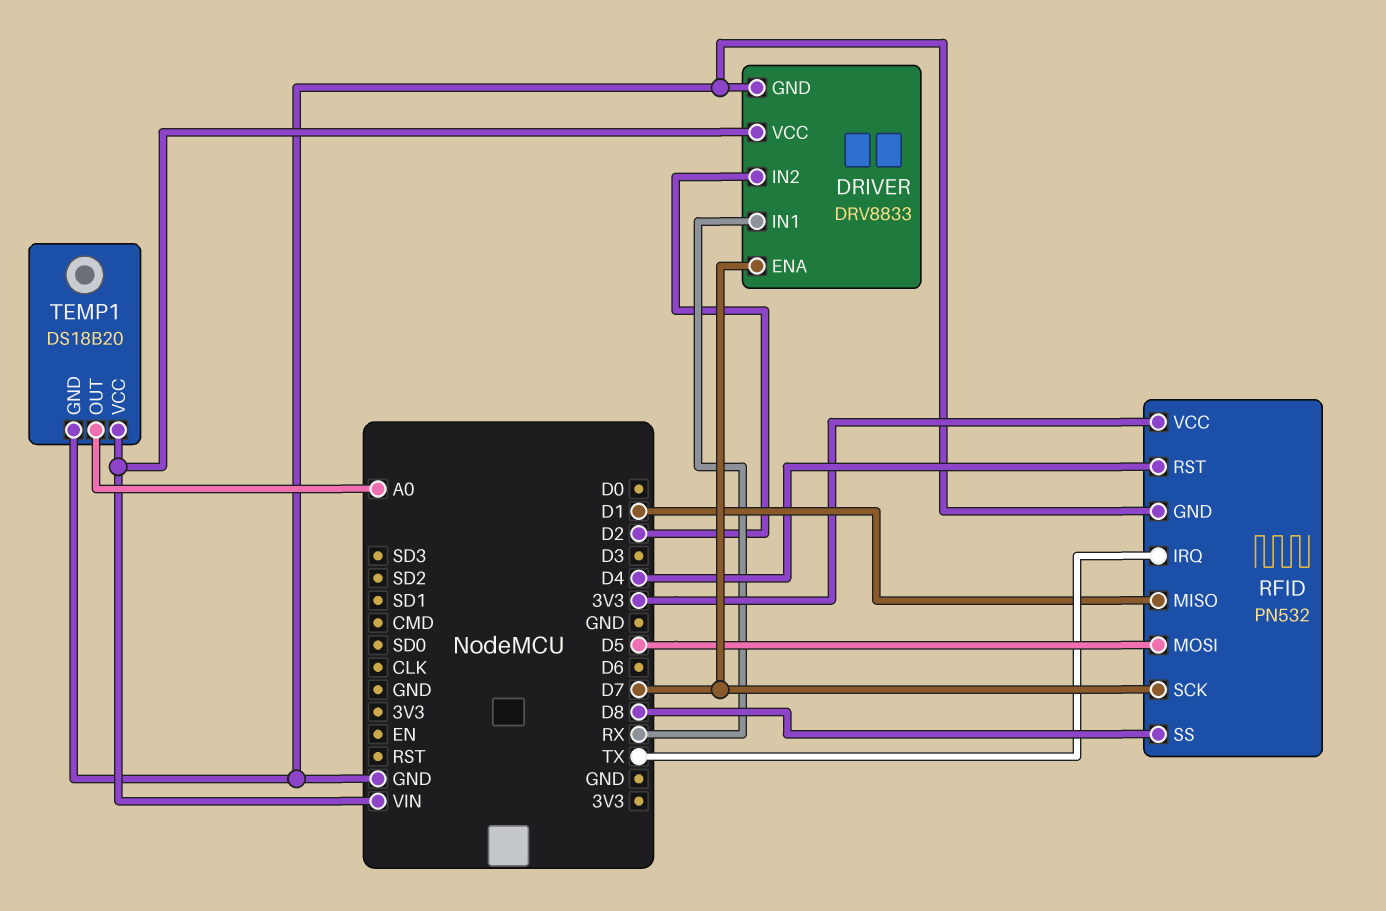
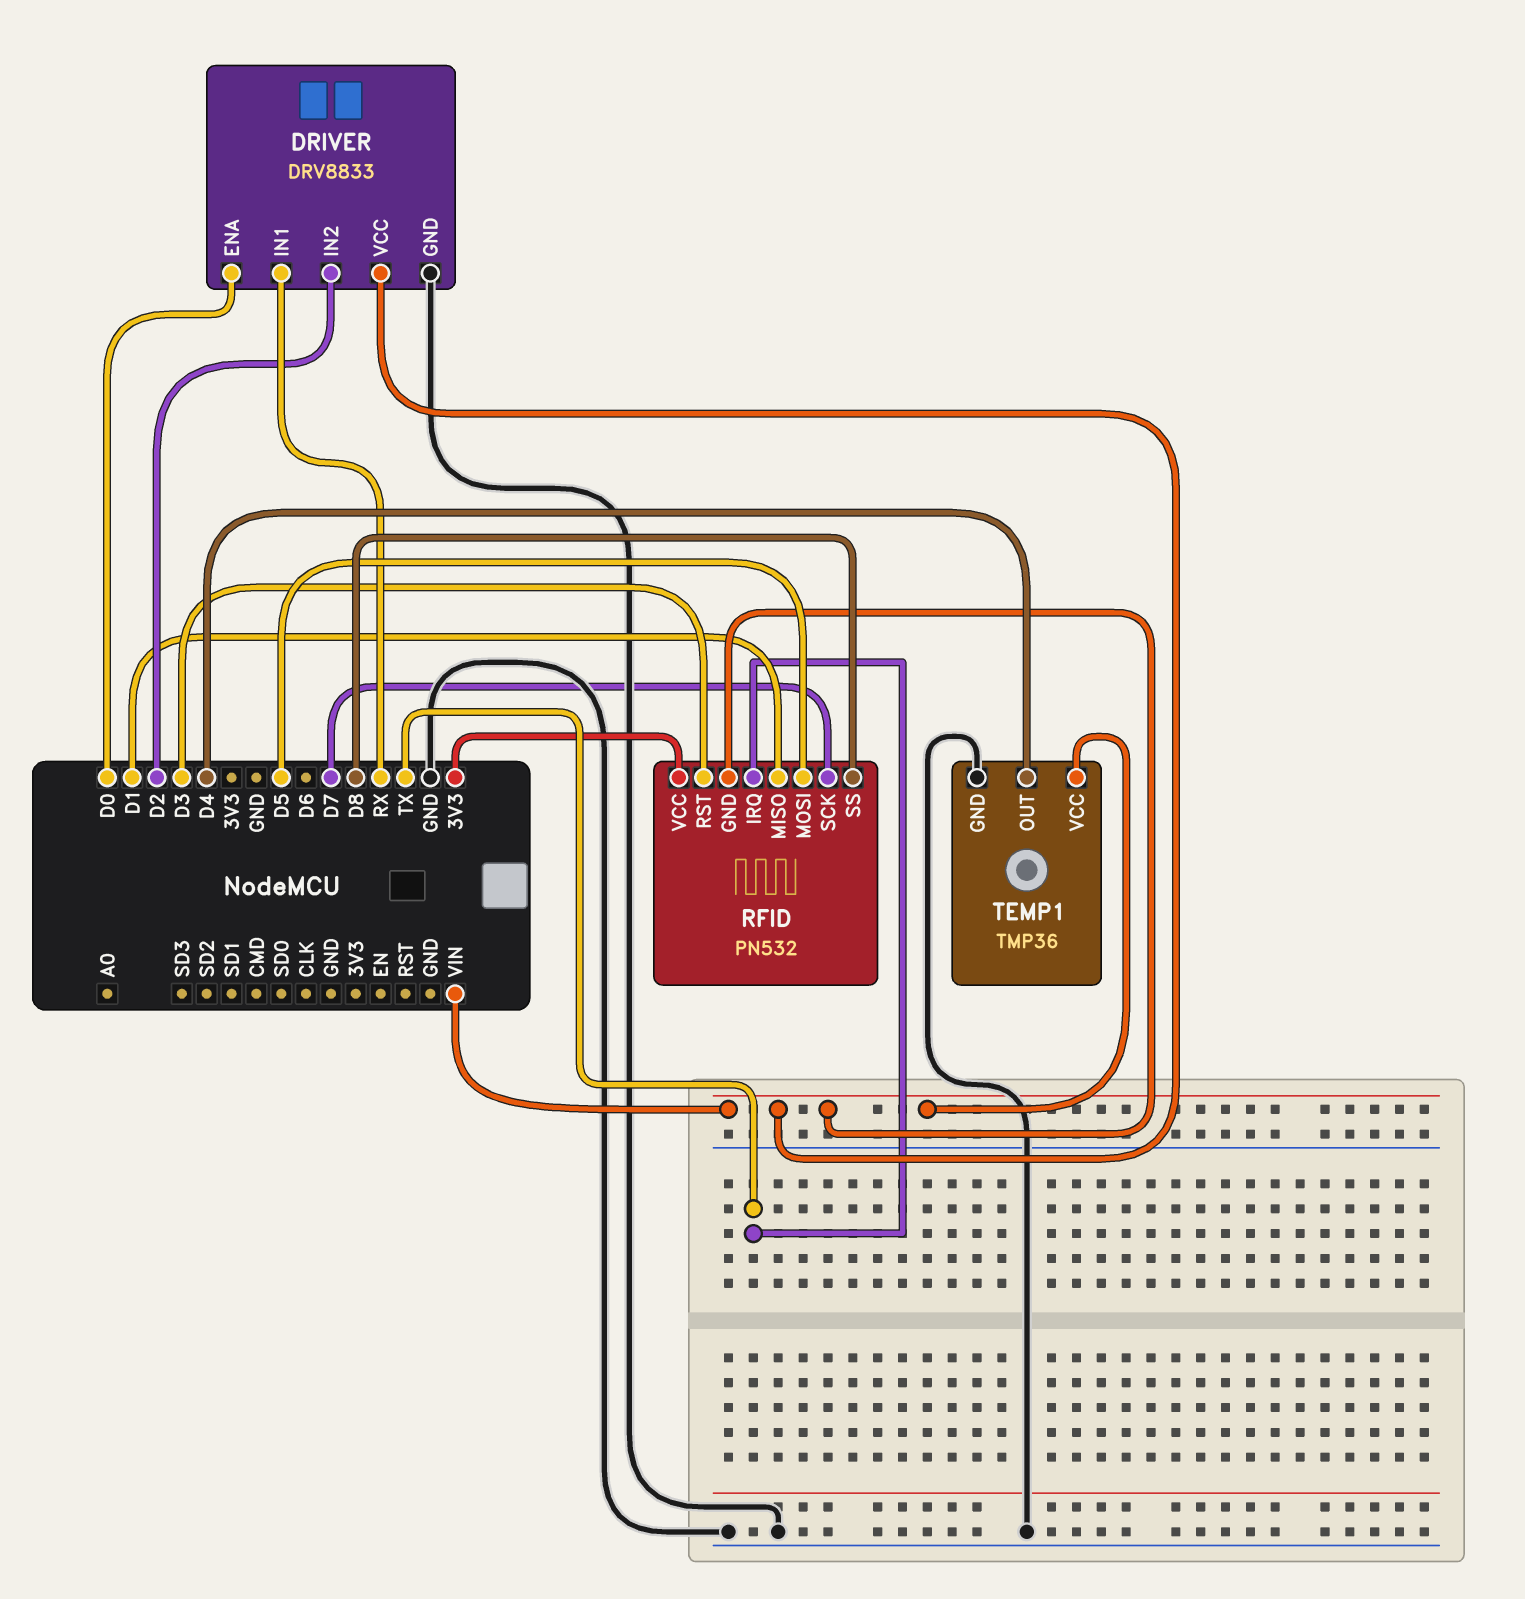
DRIVER pin ENA: D7 -> D0
RFID pin GND: GND -> VIN
RFID pin RST: D4 -> D3
TEMP1: DS18B20 -> TMP36
TEMP1 pin OUT: A0 -> D4

